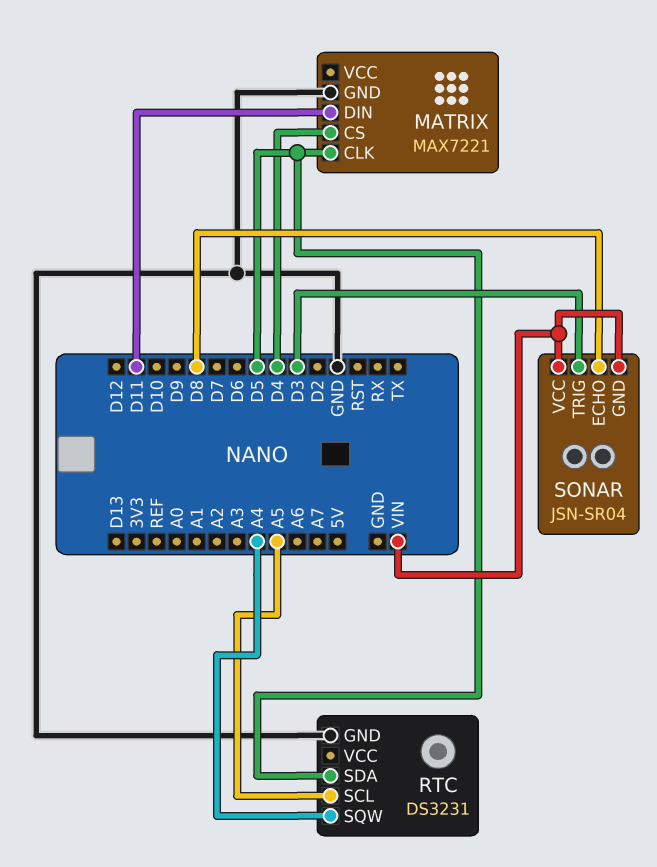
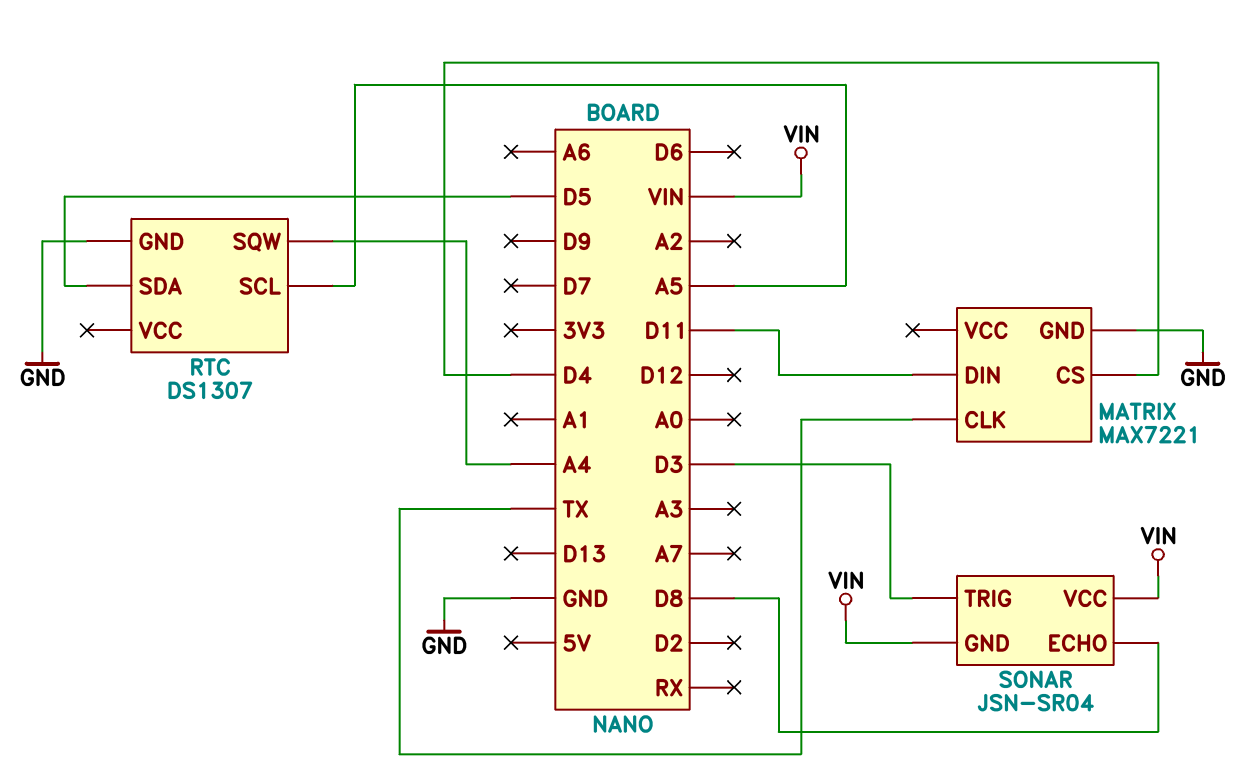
MATRIX pin CLK: D5 -> TX
RTC: DS3231 -> DS1307

